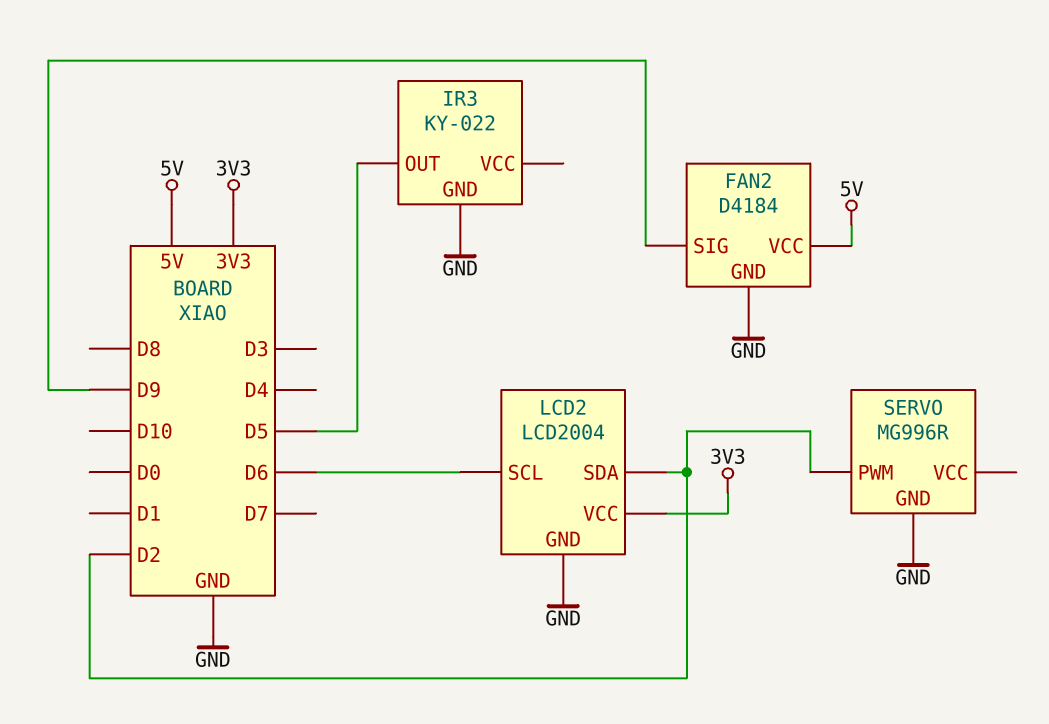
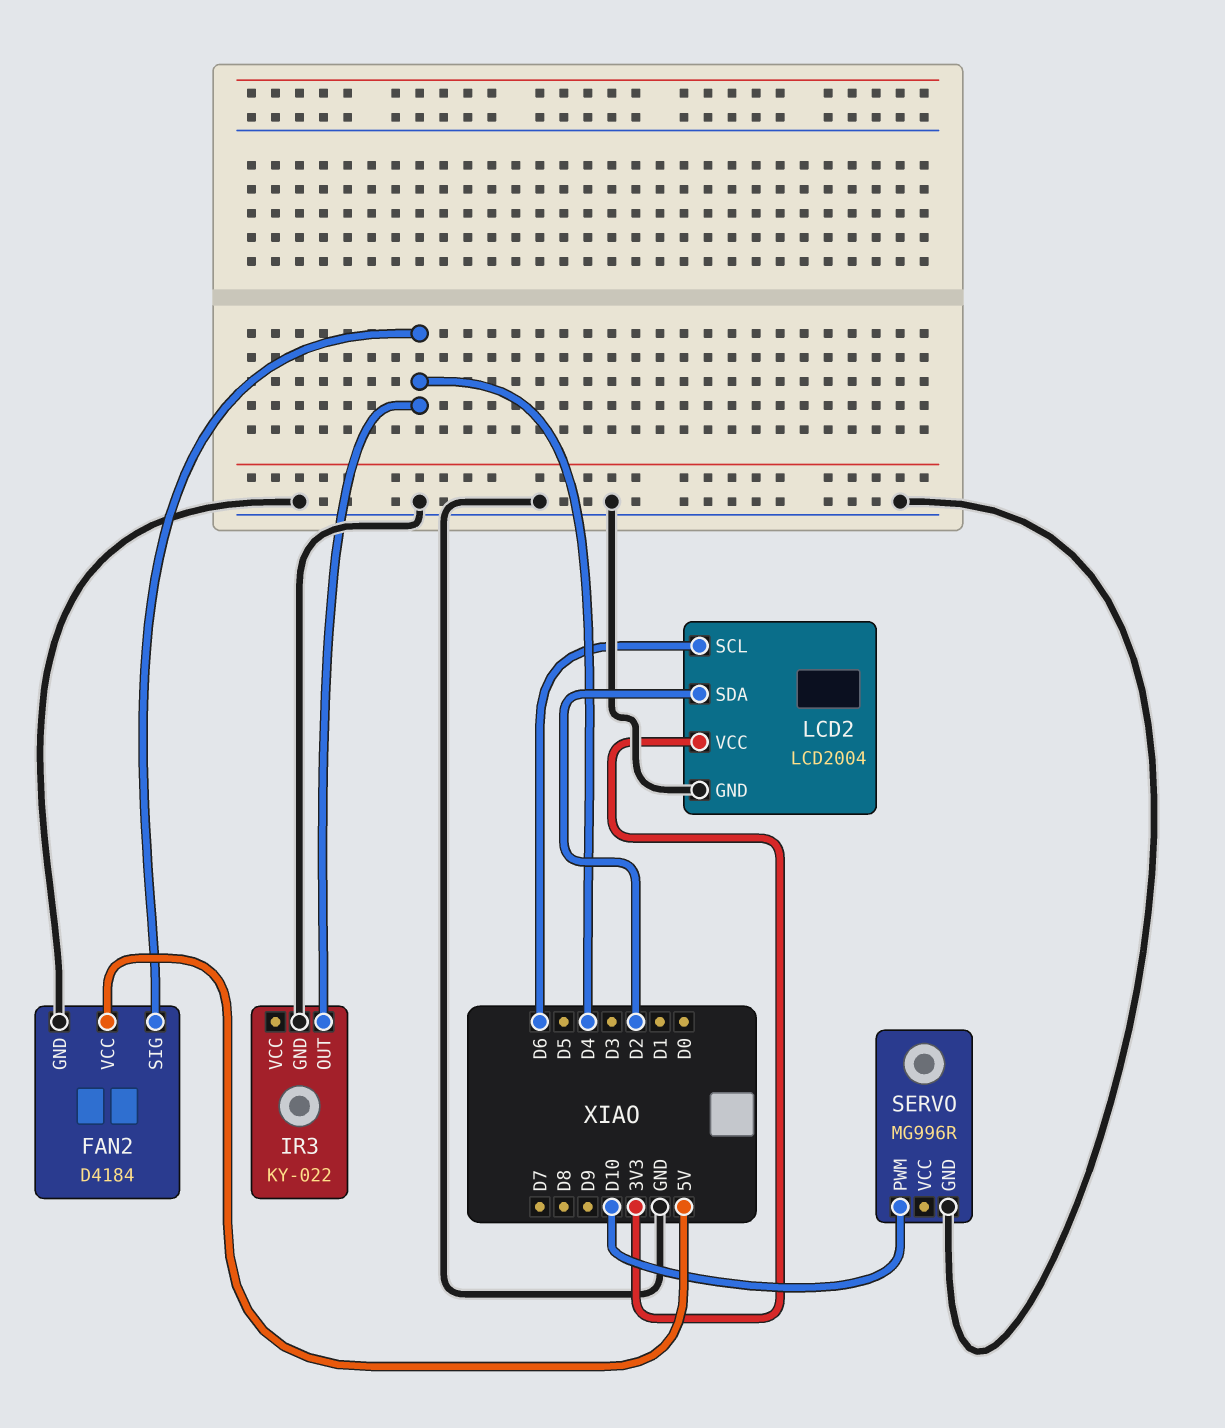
FAN2 pin SIG: D9 -> D4
IR3 pin OUT: D5 -> D4
SERVO pin PWM: D2 -> D10

